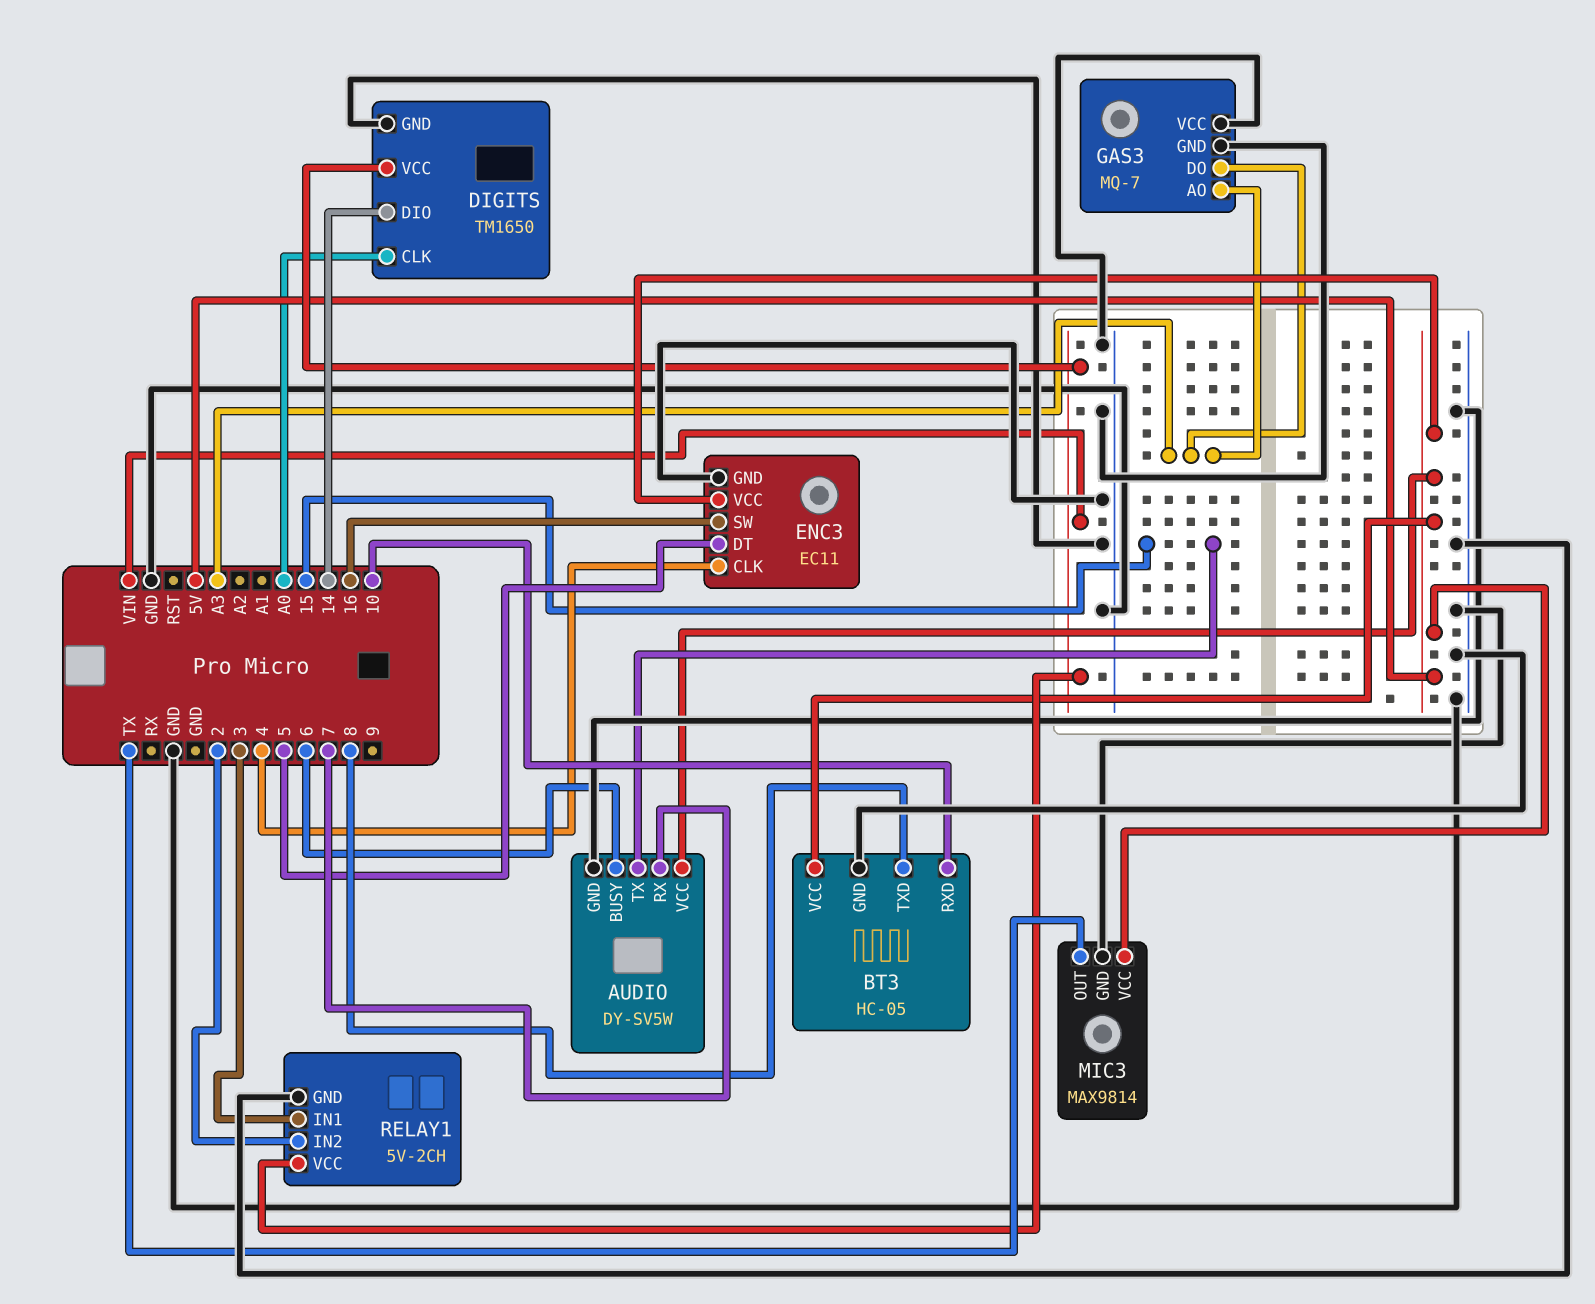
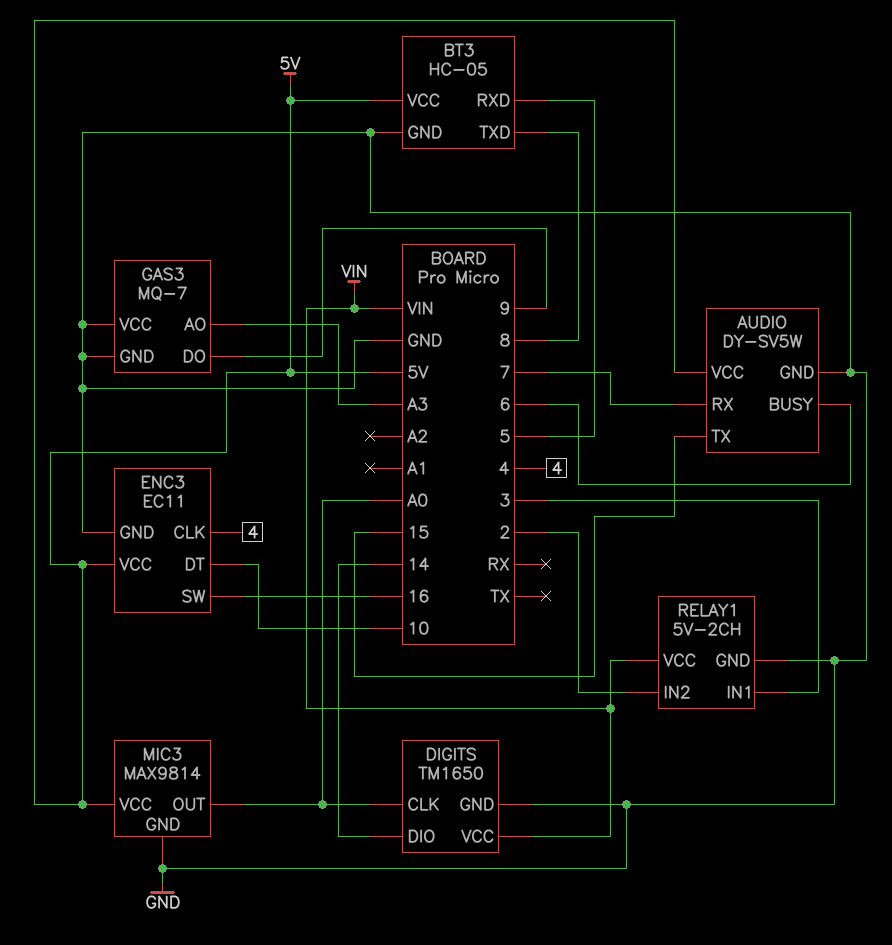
BT3 pin RXD: 10 -> 5
ENC3 pin DT: 5 -> 10
GAS3 pin DO: A3 -> 9
MIC3 pin OUT: TX -> A0

